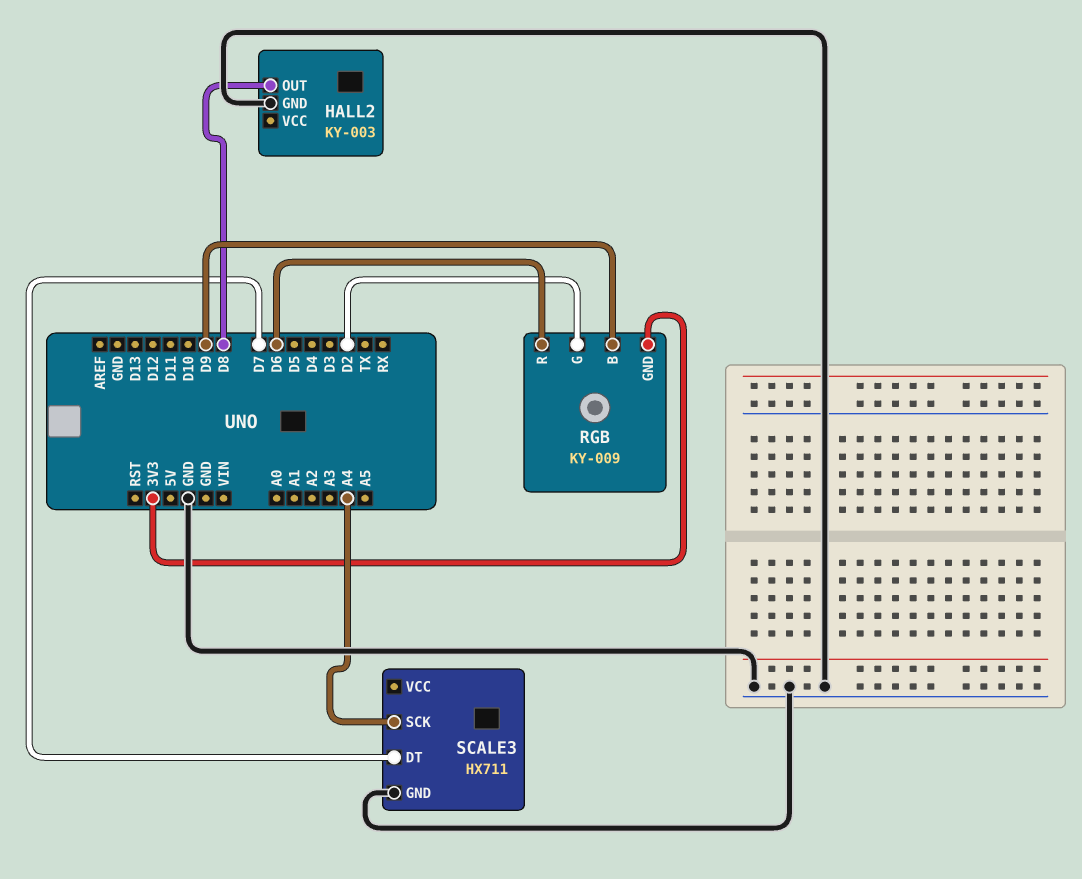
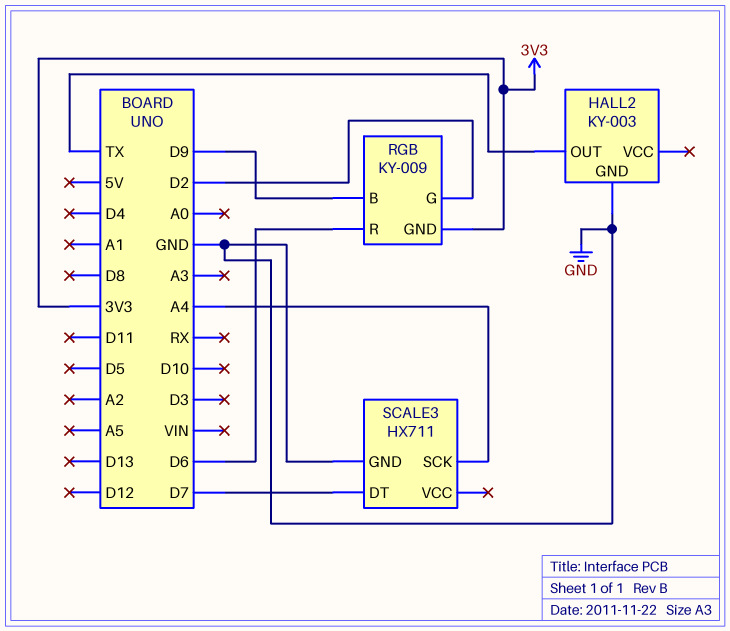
HALL2 pin OUT: D8 -> TX

